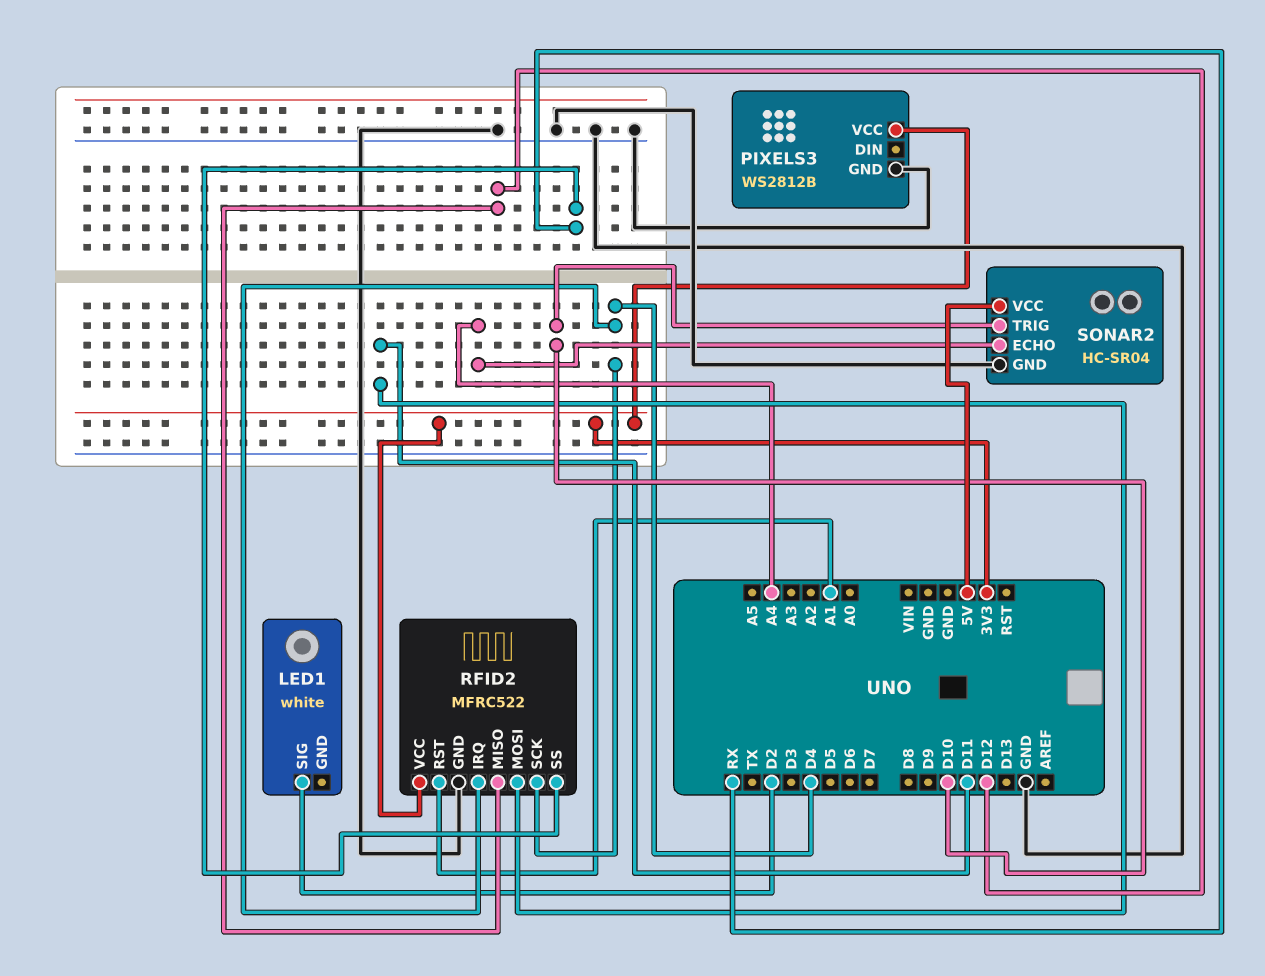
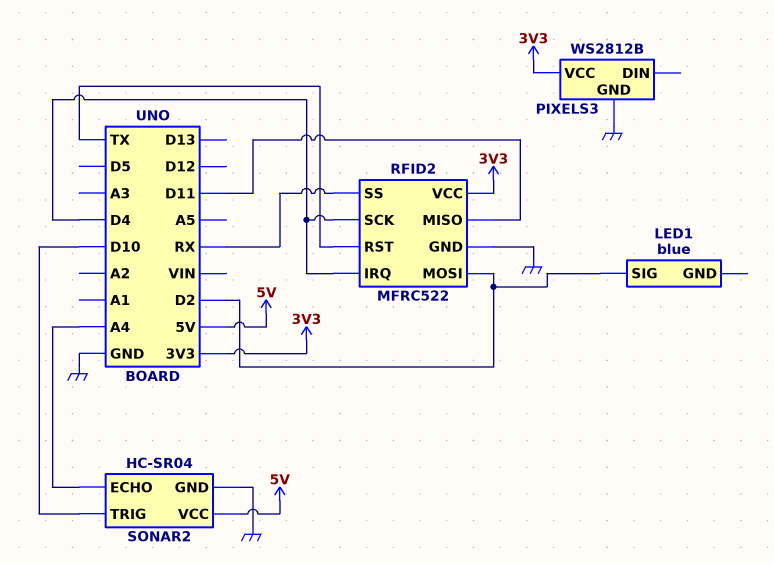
LED1: white -> blue
RFID2 pin MISO: D12 -> D11
RFID2 pin MOSI: D11 -> D2
RFID2 pin RST: A1 -> TX

